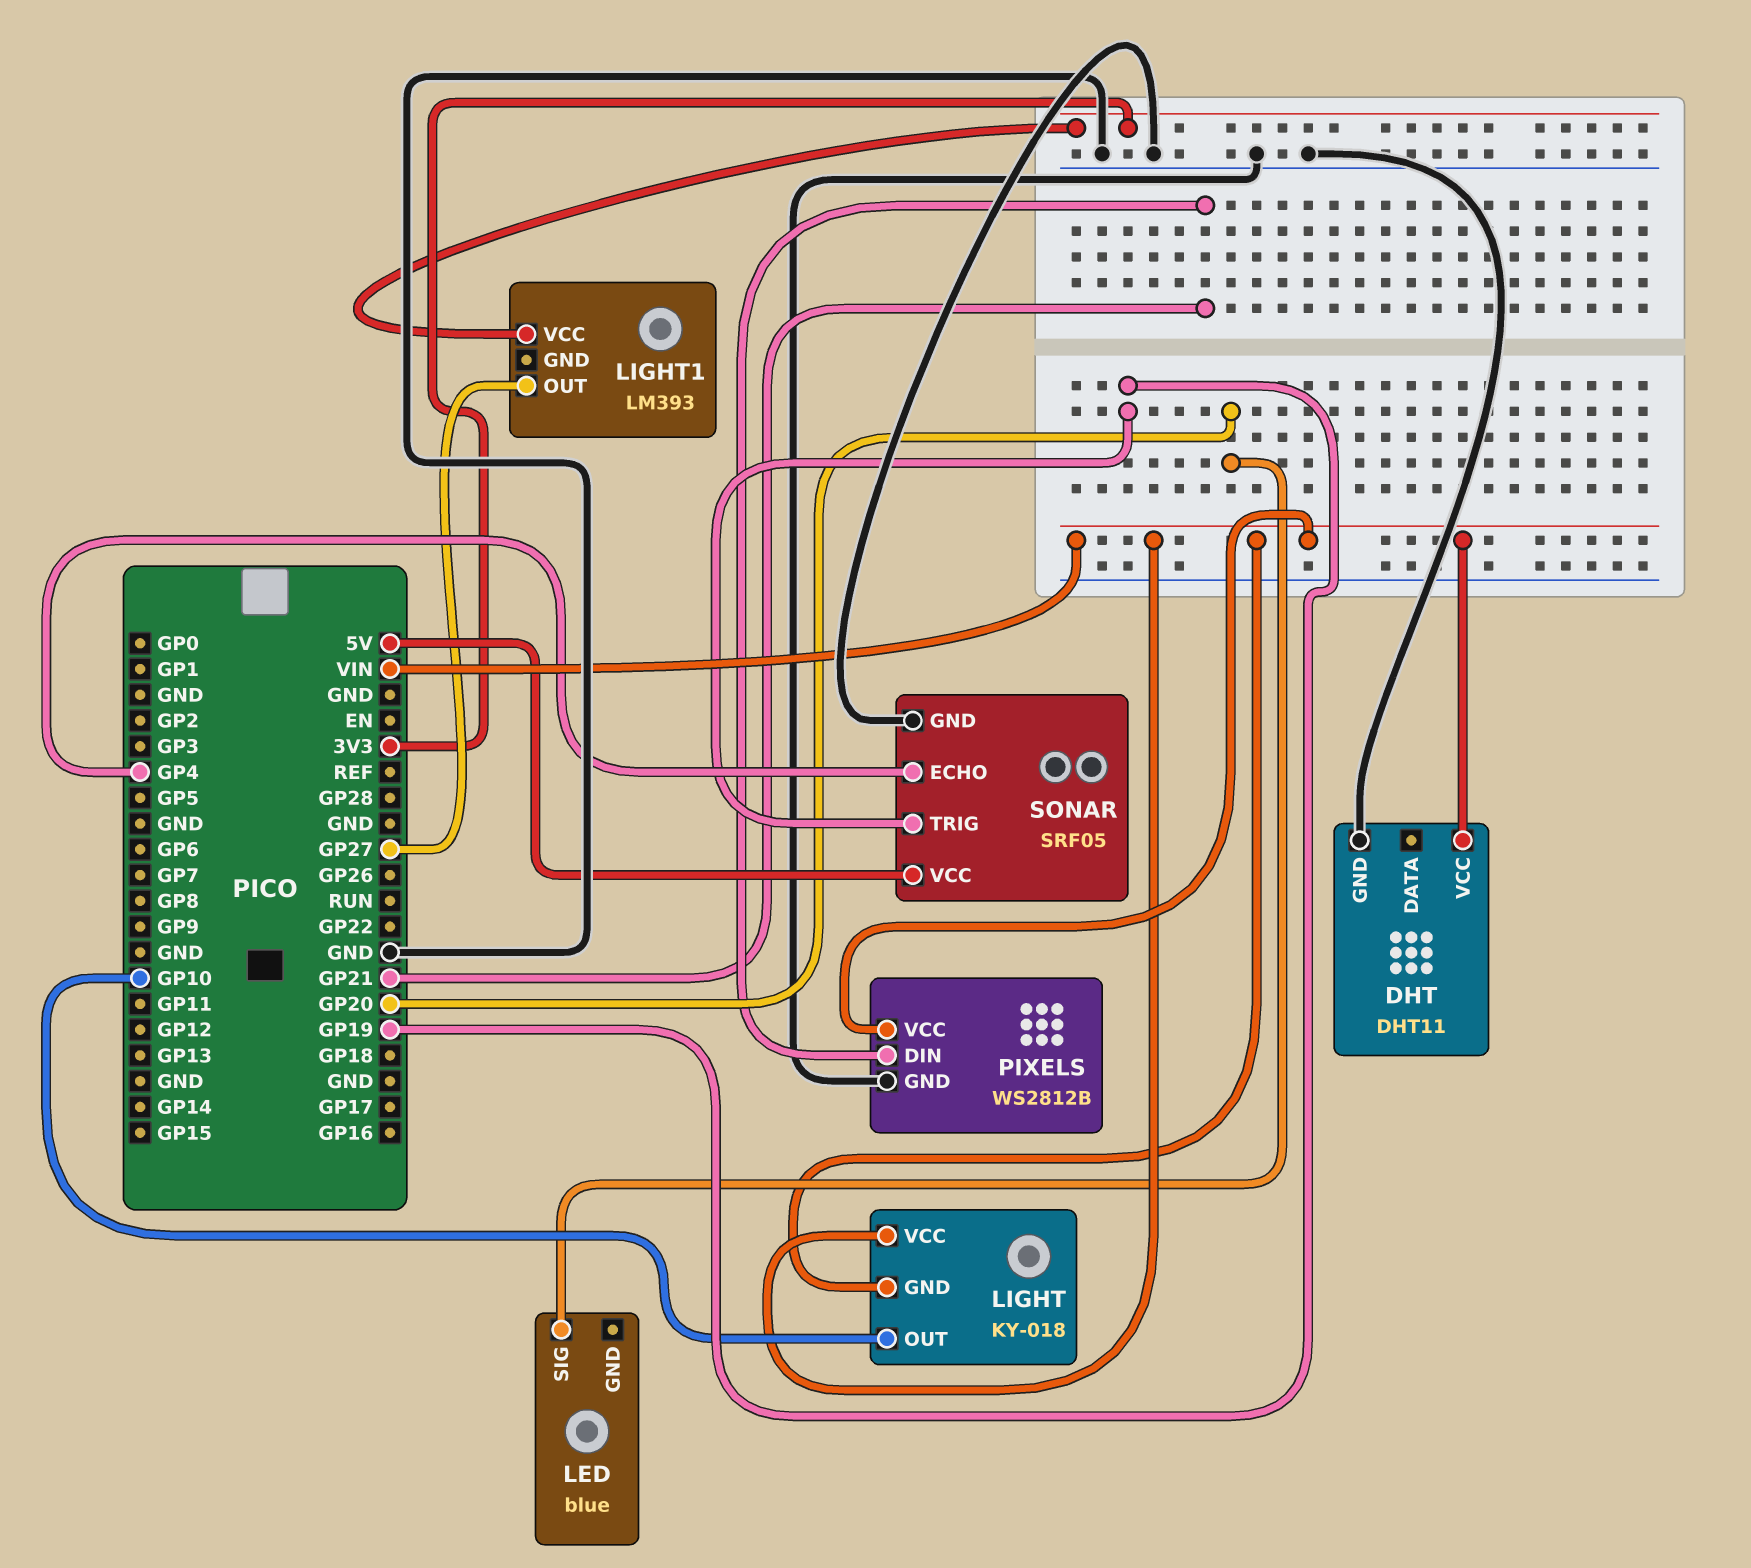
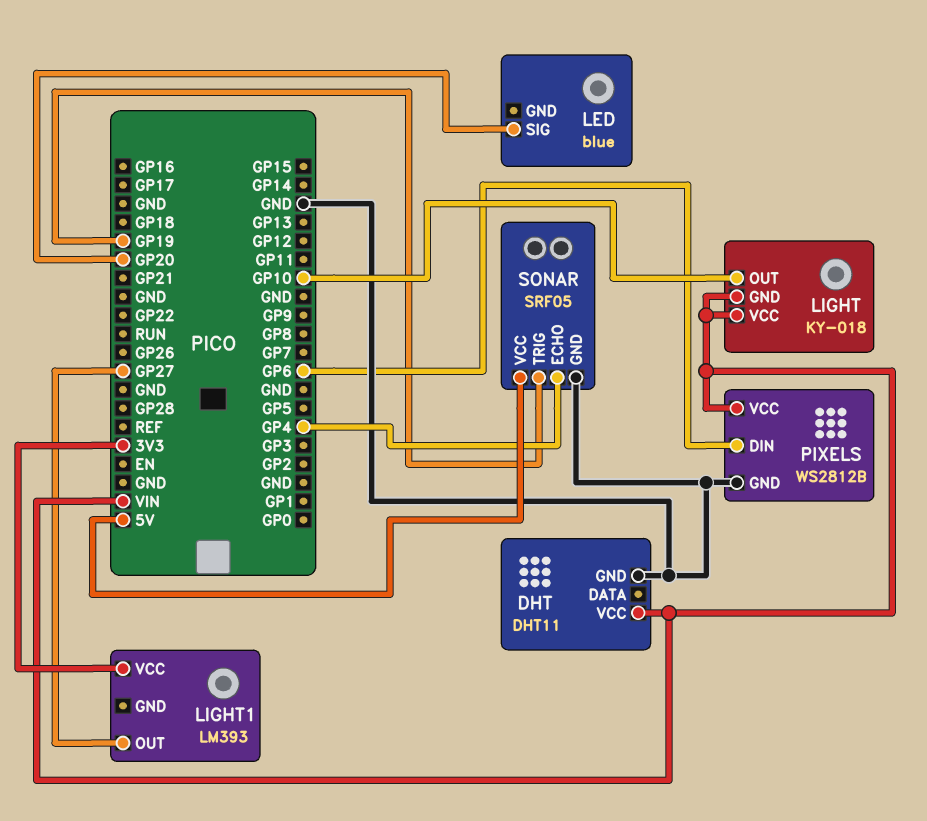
PIXELS pin DIN: GP21 -> GP6

